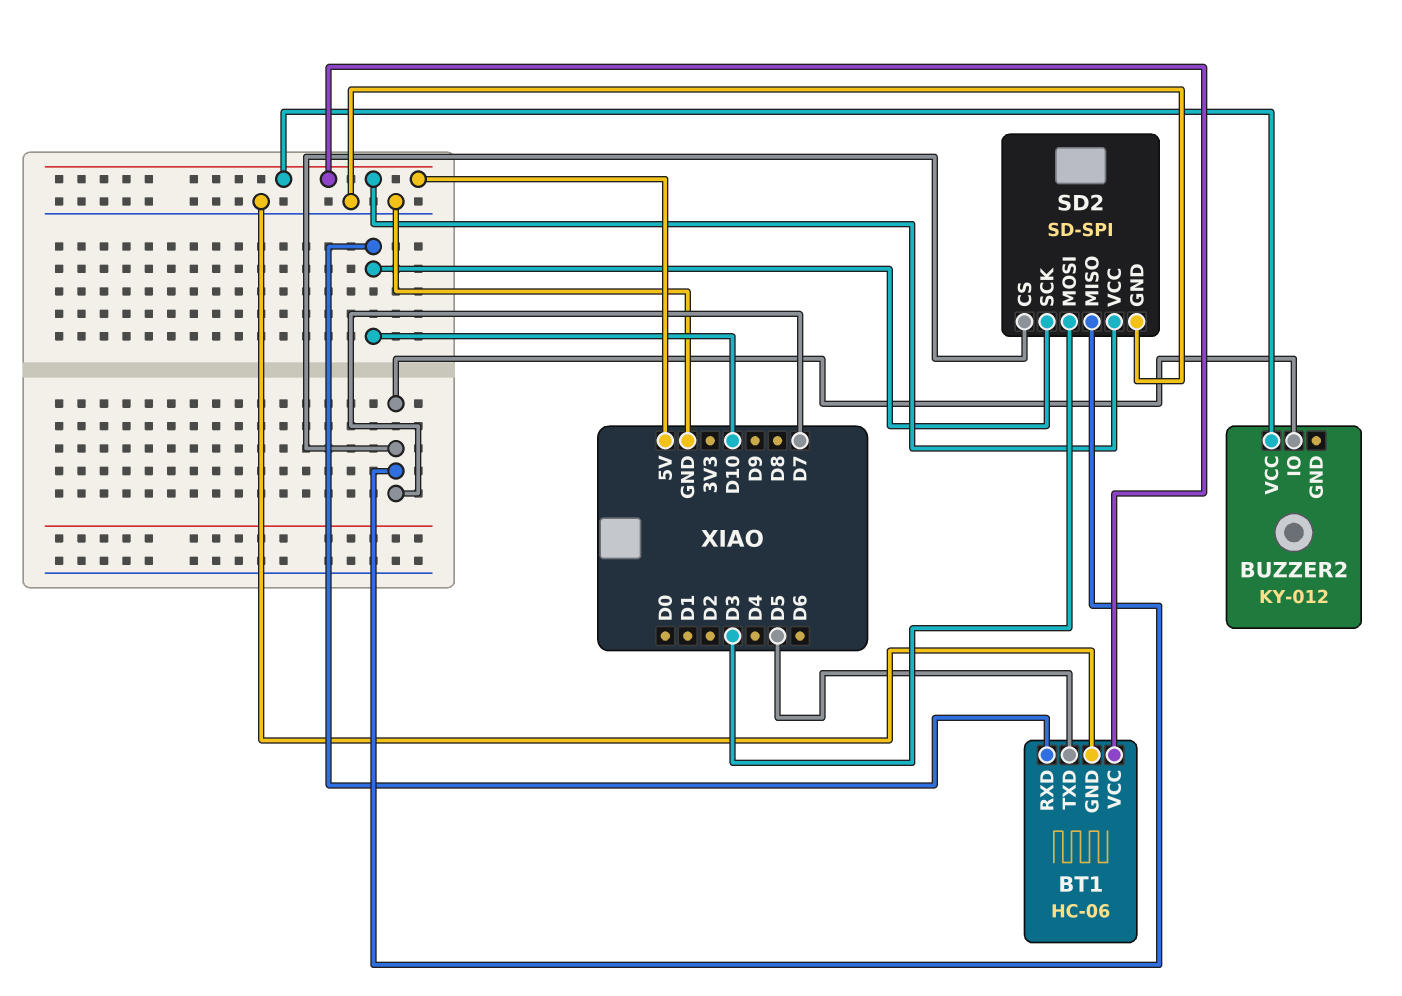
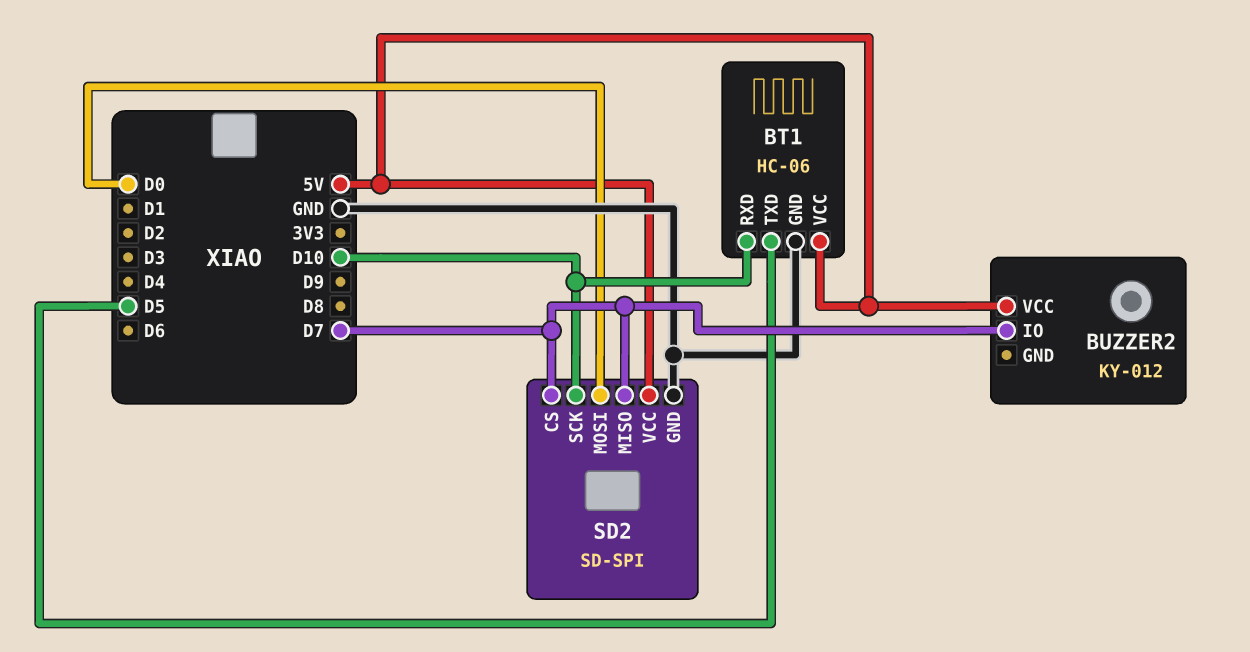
SD2 pin MOSI: D3 -> D0

